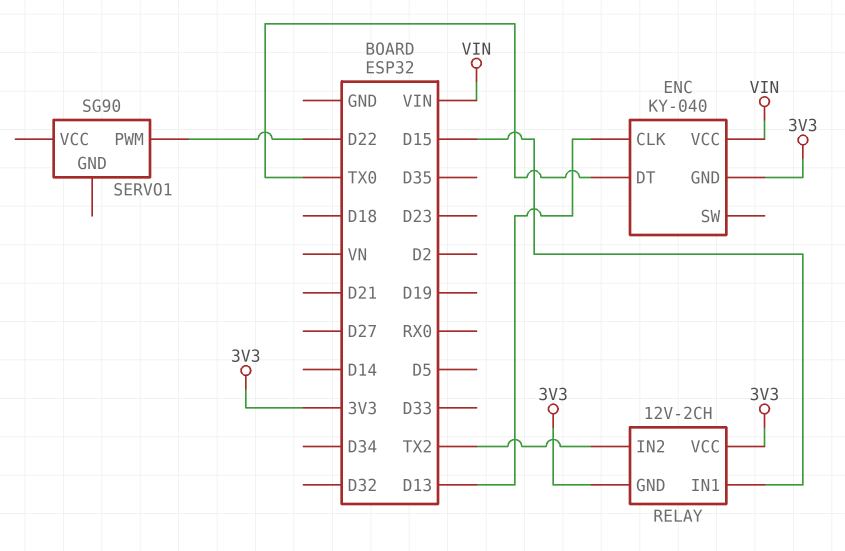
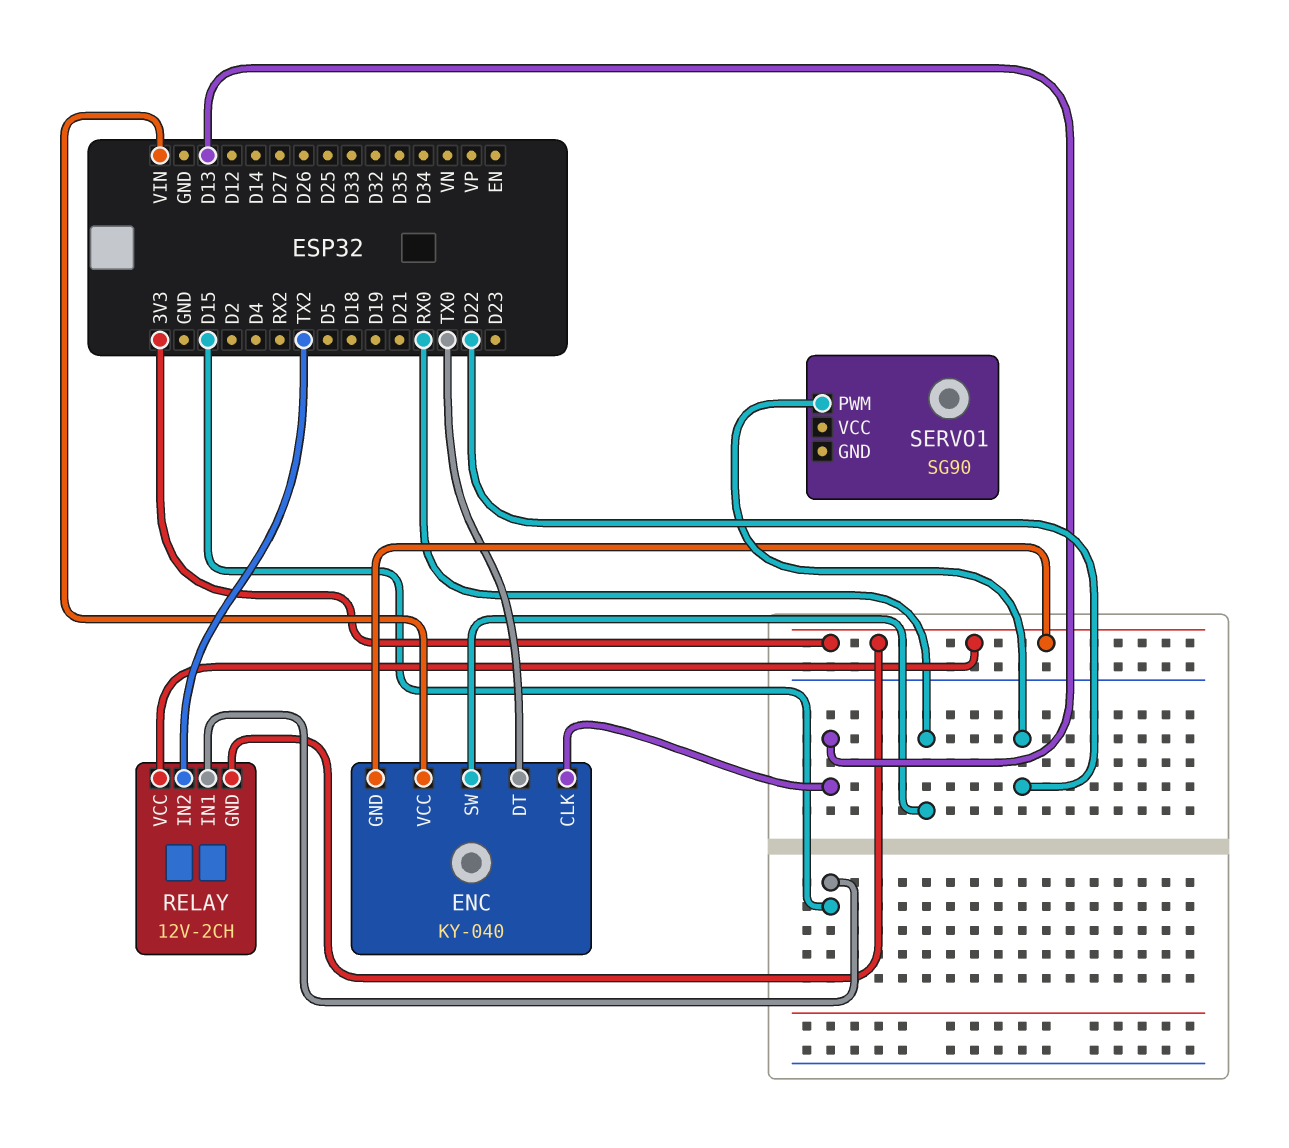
ENC pin SW: none -> RX0

